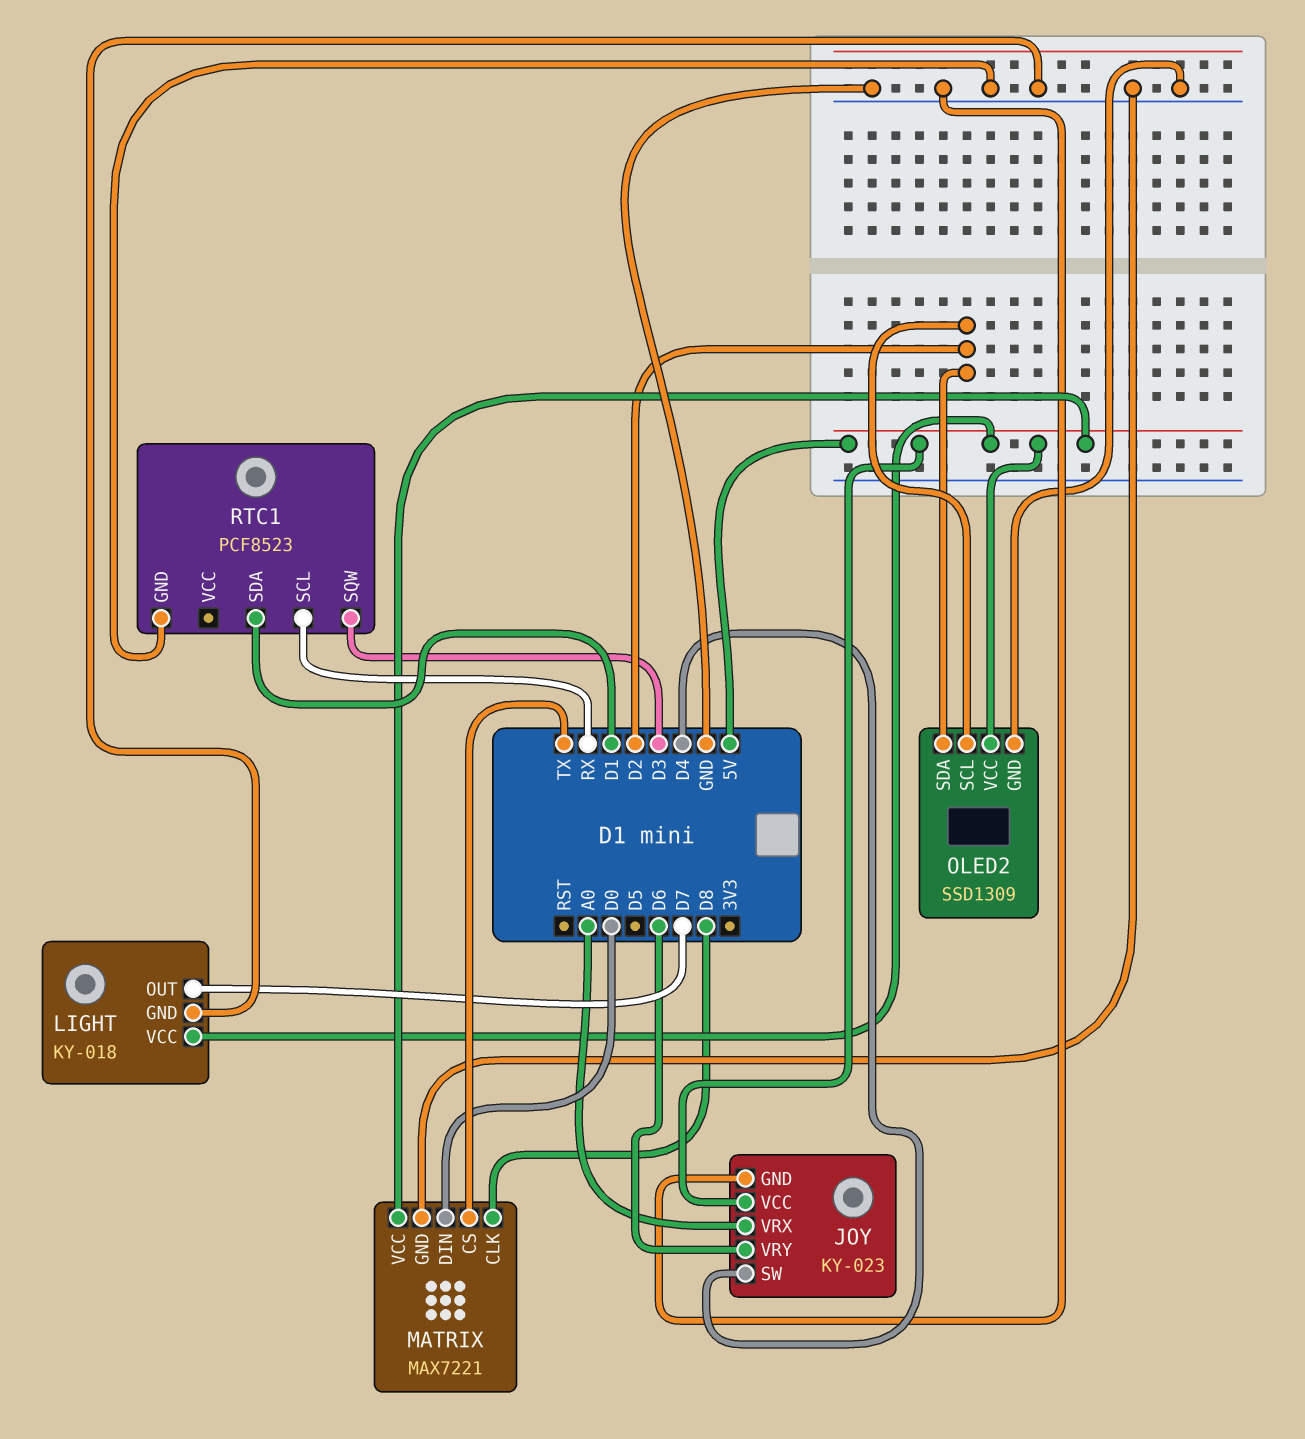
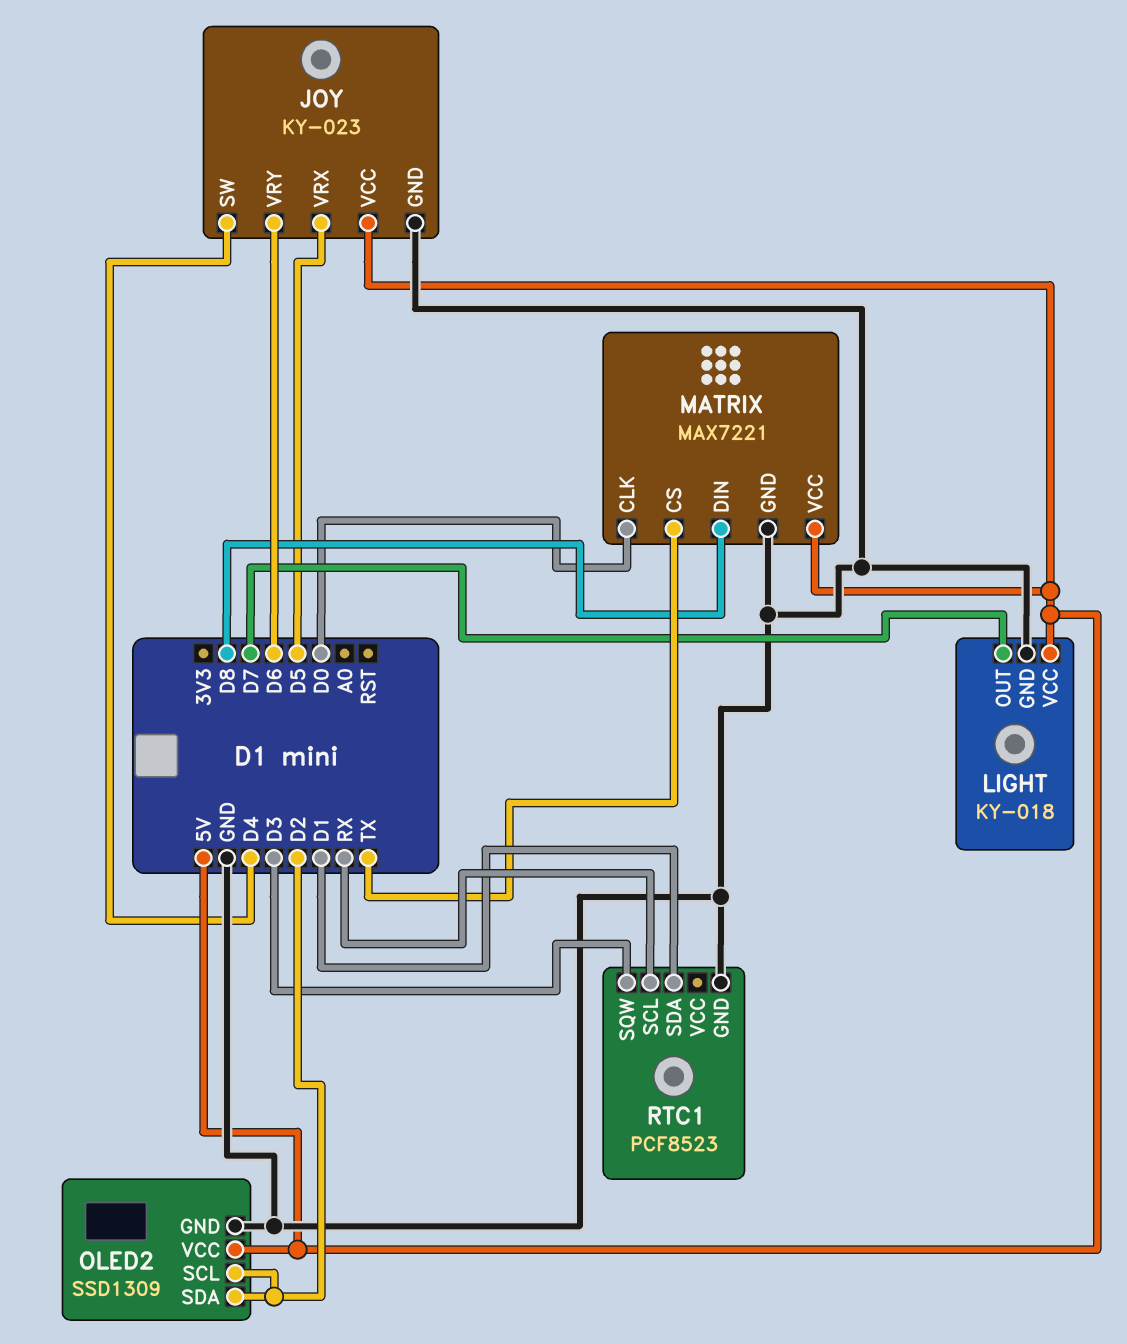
JOY pin VRX: A0 -> D5
MATRIX pin CLK: D8 -> D0
MATRIX pin DIN: D0 -> D8

